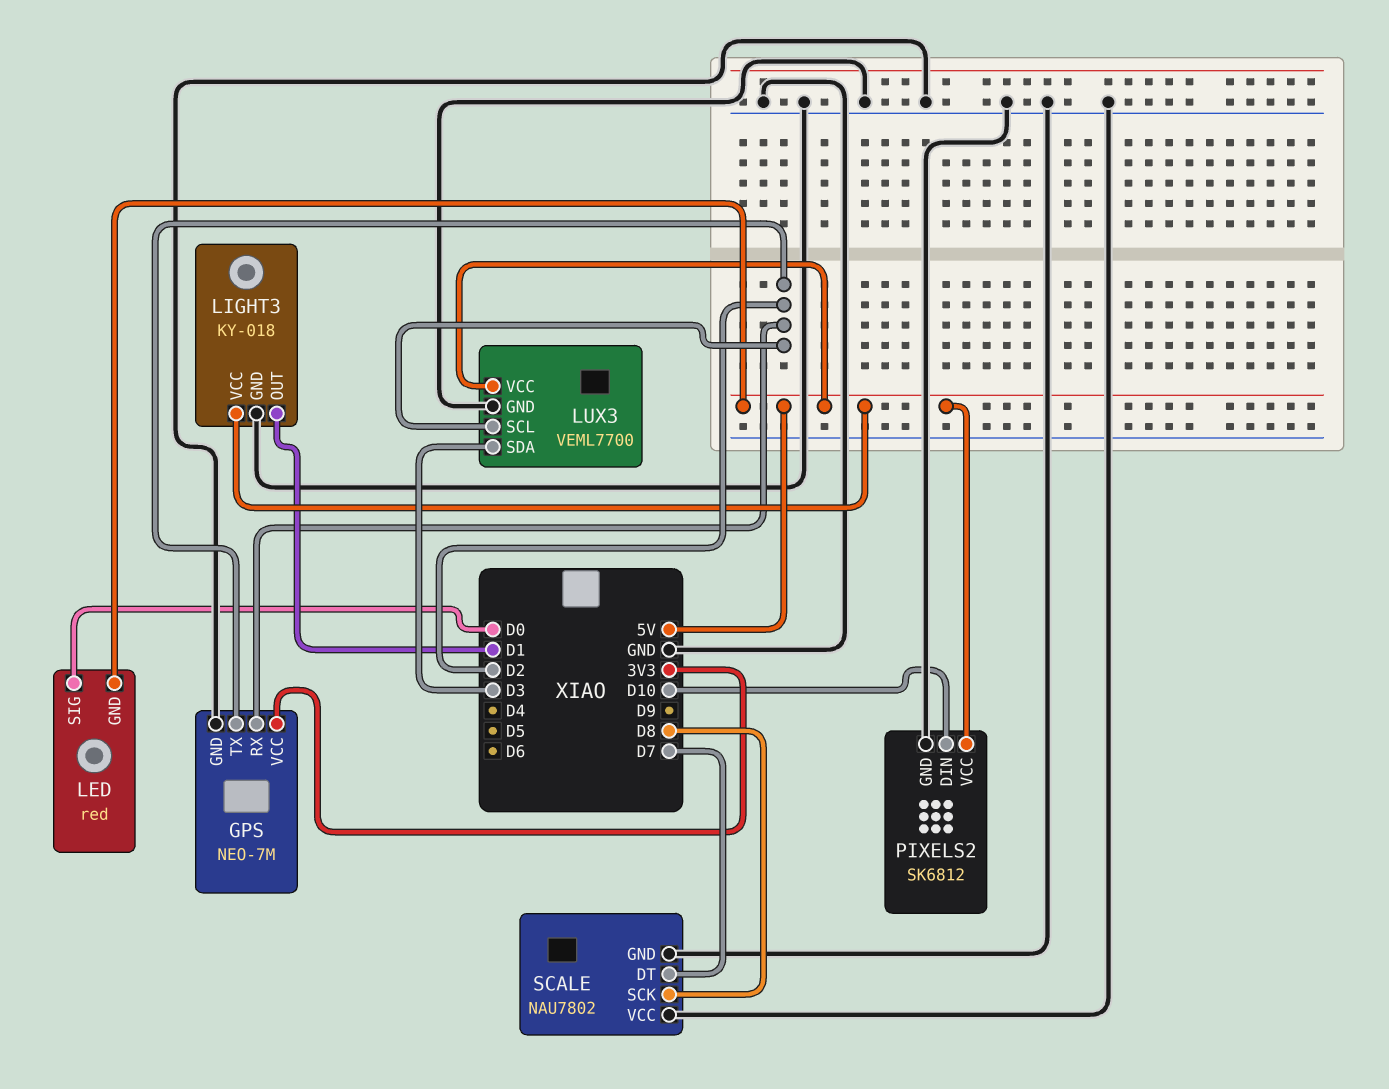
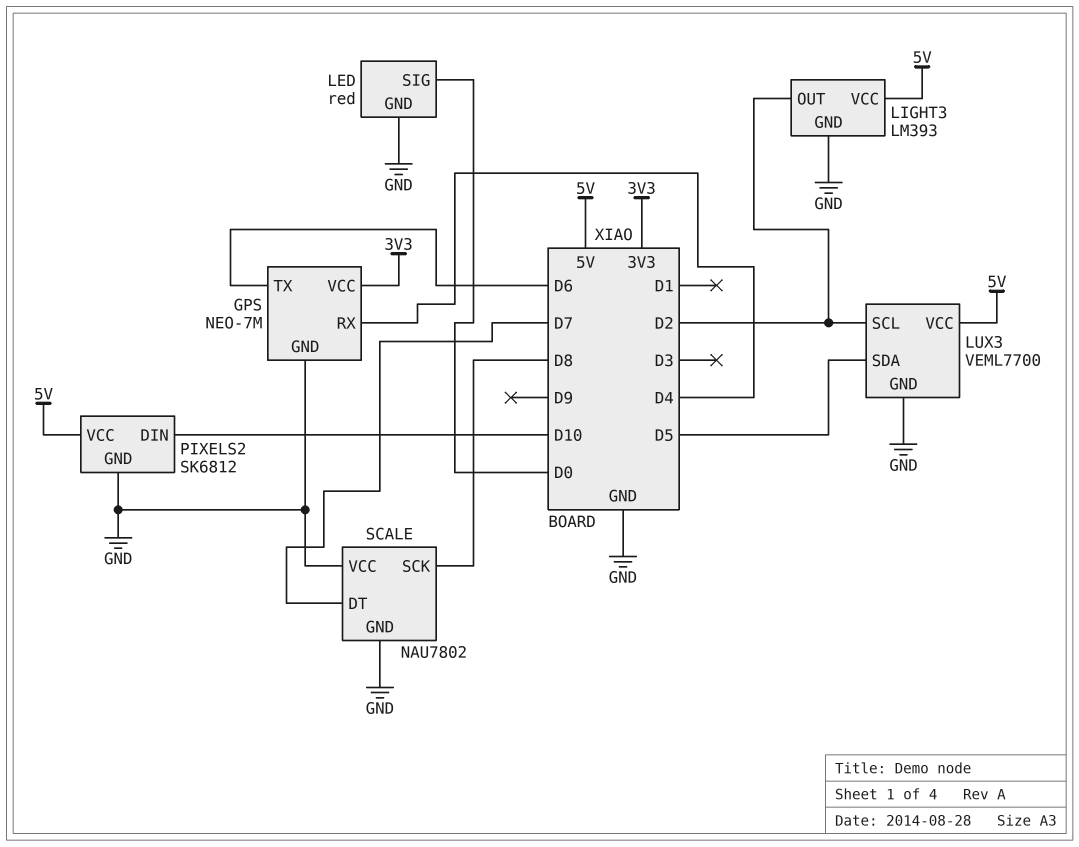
GPS pin RX: D2 -> D4
GPS pin TX: D2 -> D6
LED pin GND: 5V -> GND
LIGHT3: KY-018 -> LM393
LIGHT3 pin OUT: D1 -> D2
LUX3 pin SDA: D3 -> D5

